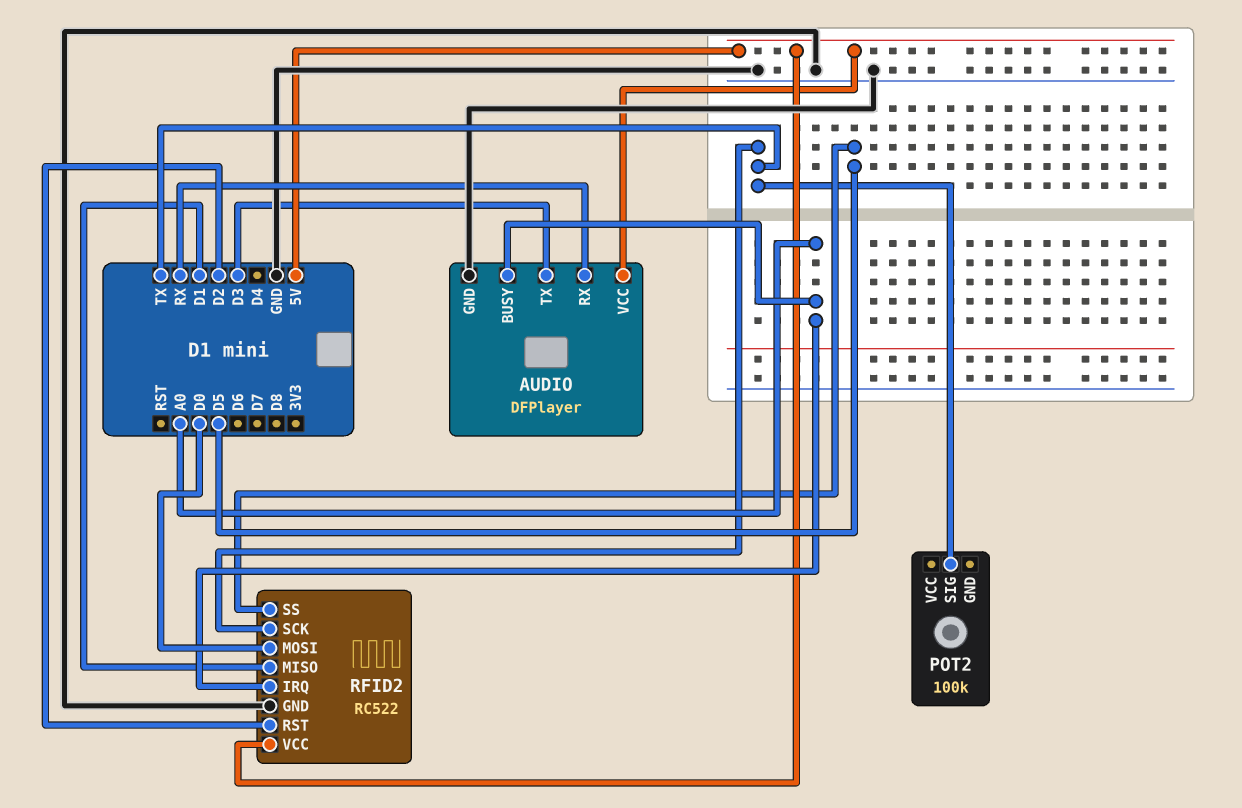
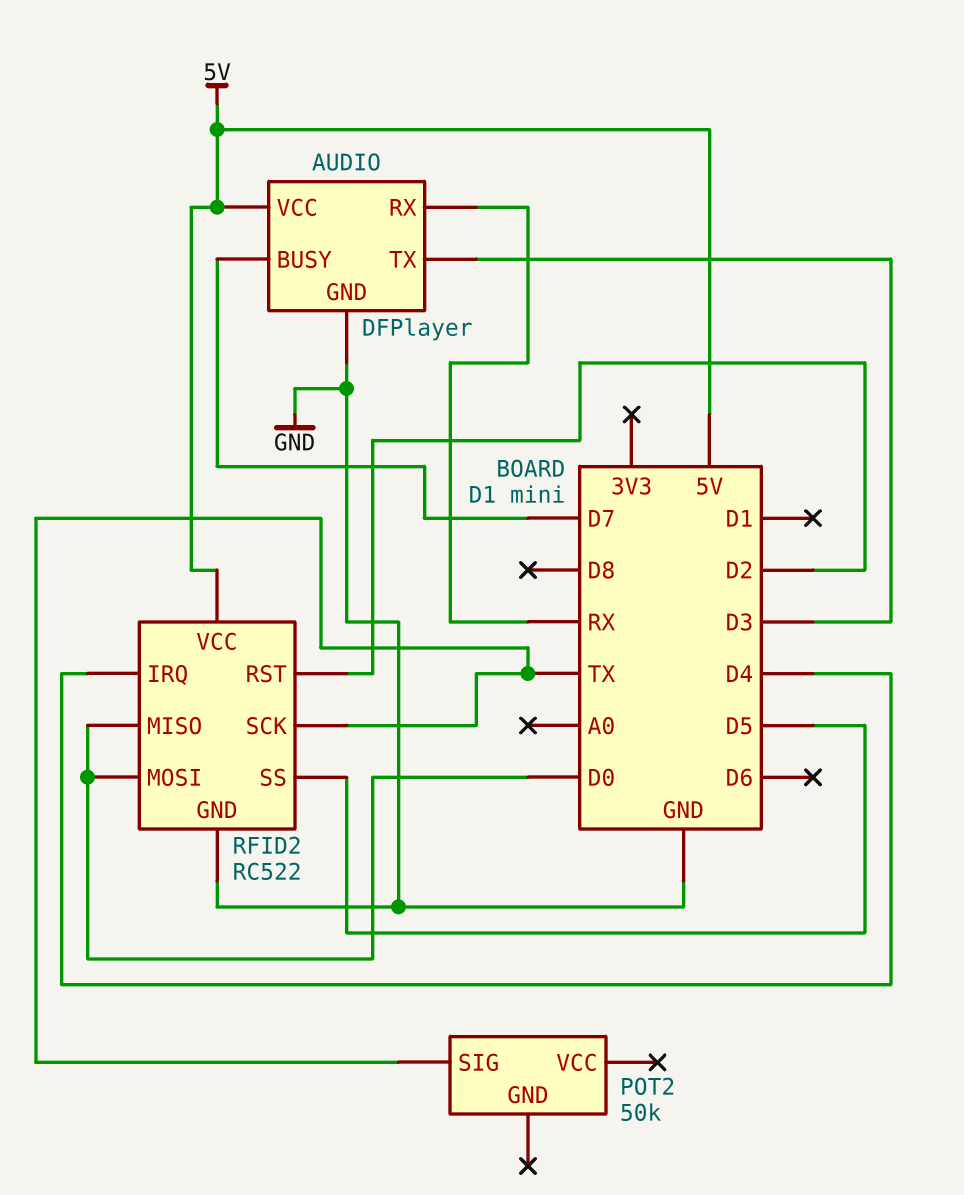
AUDIO pin BUSY: A0 -> D7
POT2: 100k -> 50k
RFID2 pin IRQ: A0 -> D4
RFID2 pin MISO: D1 -> D0

